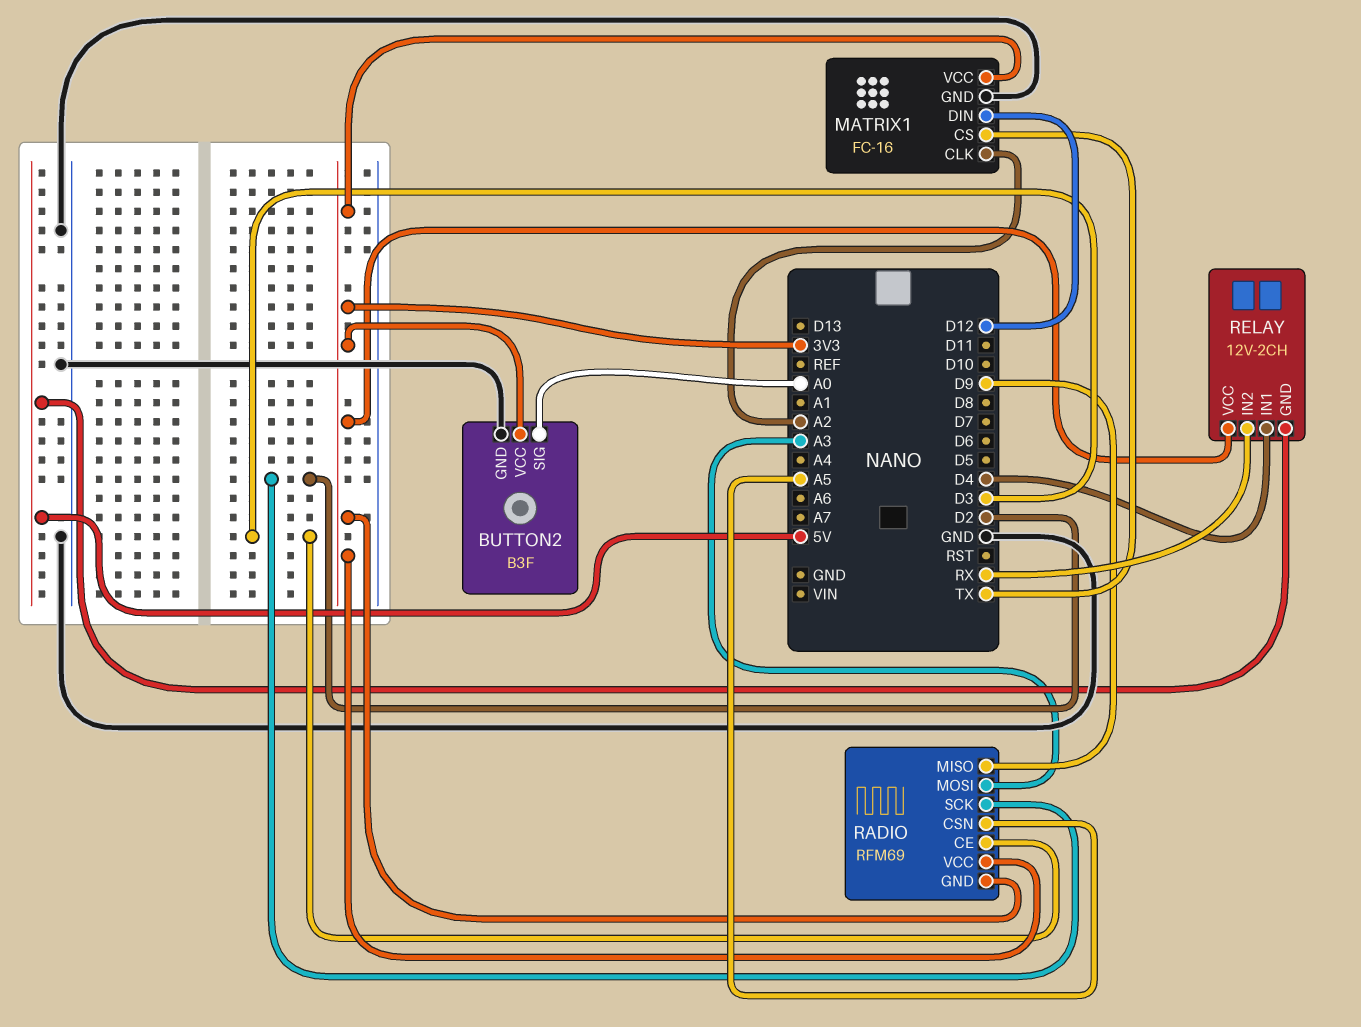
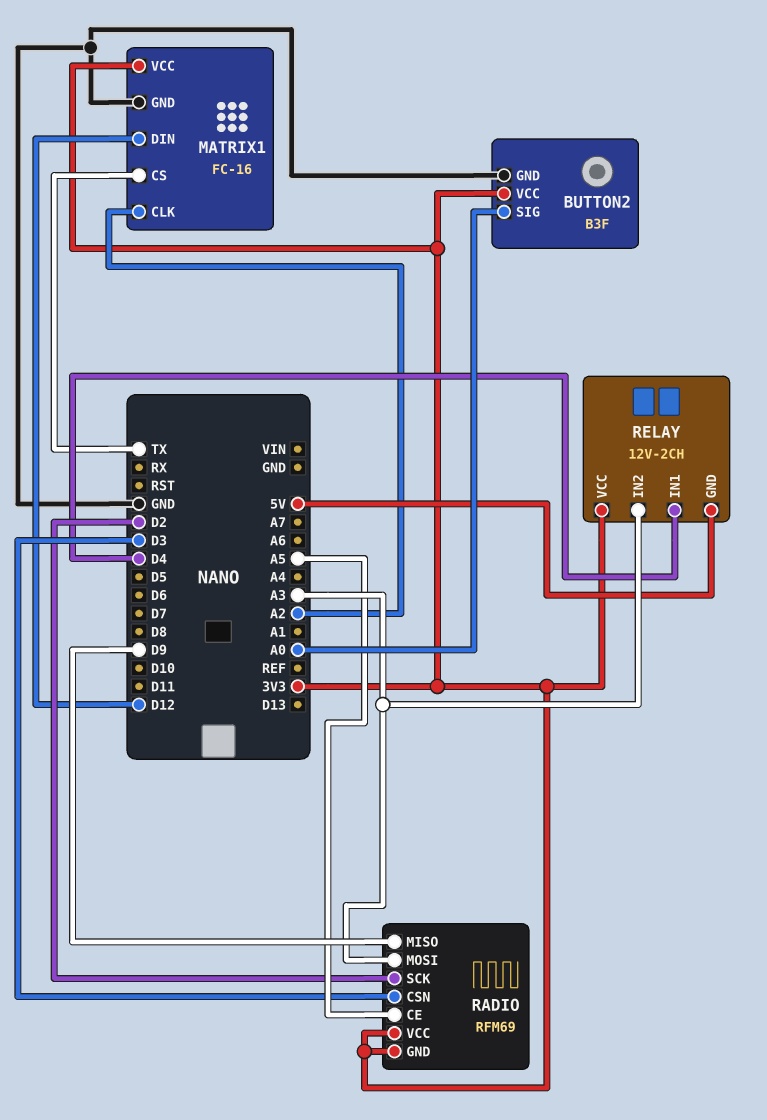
RADIO pin CE: D3 -> A5
RADIO pin CSN: A5 -> D3
RELAY pin IN2: RX -> A3

